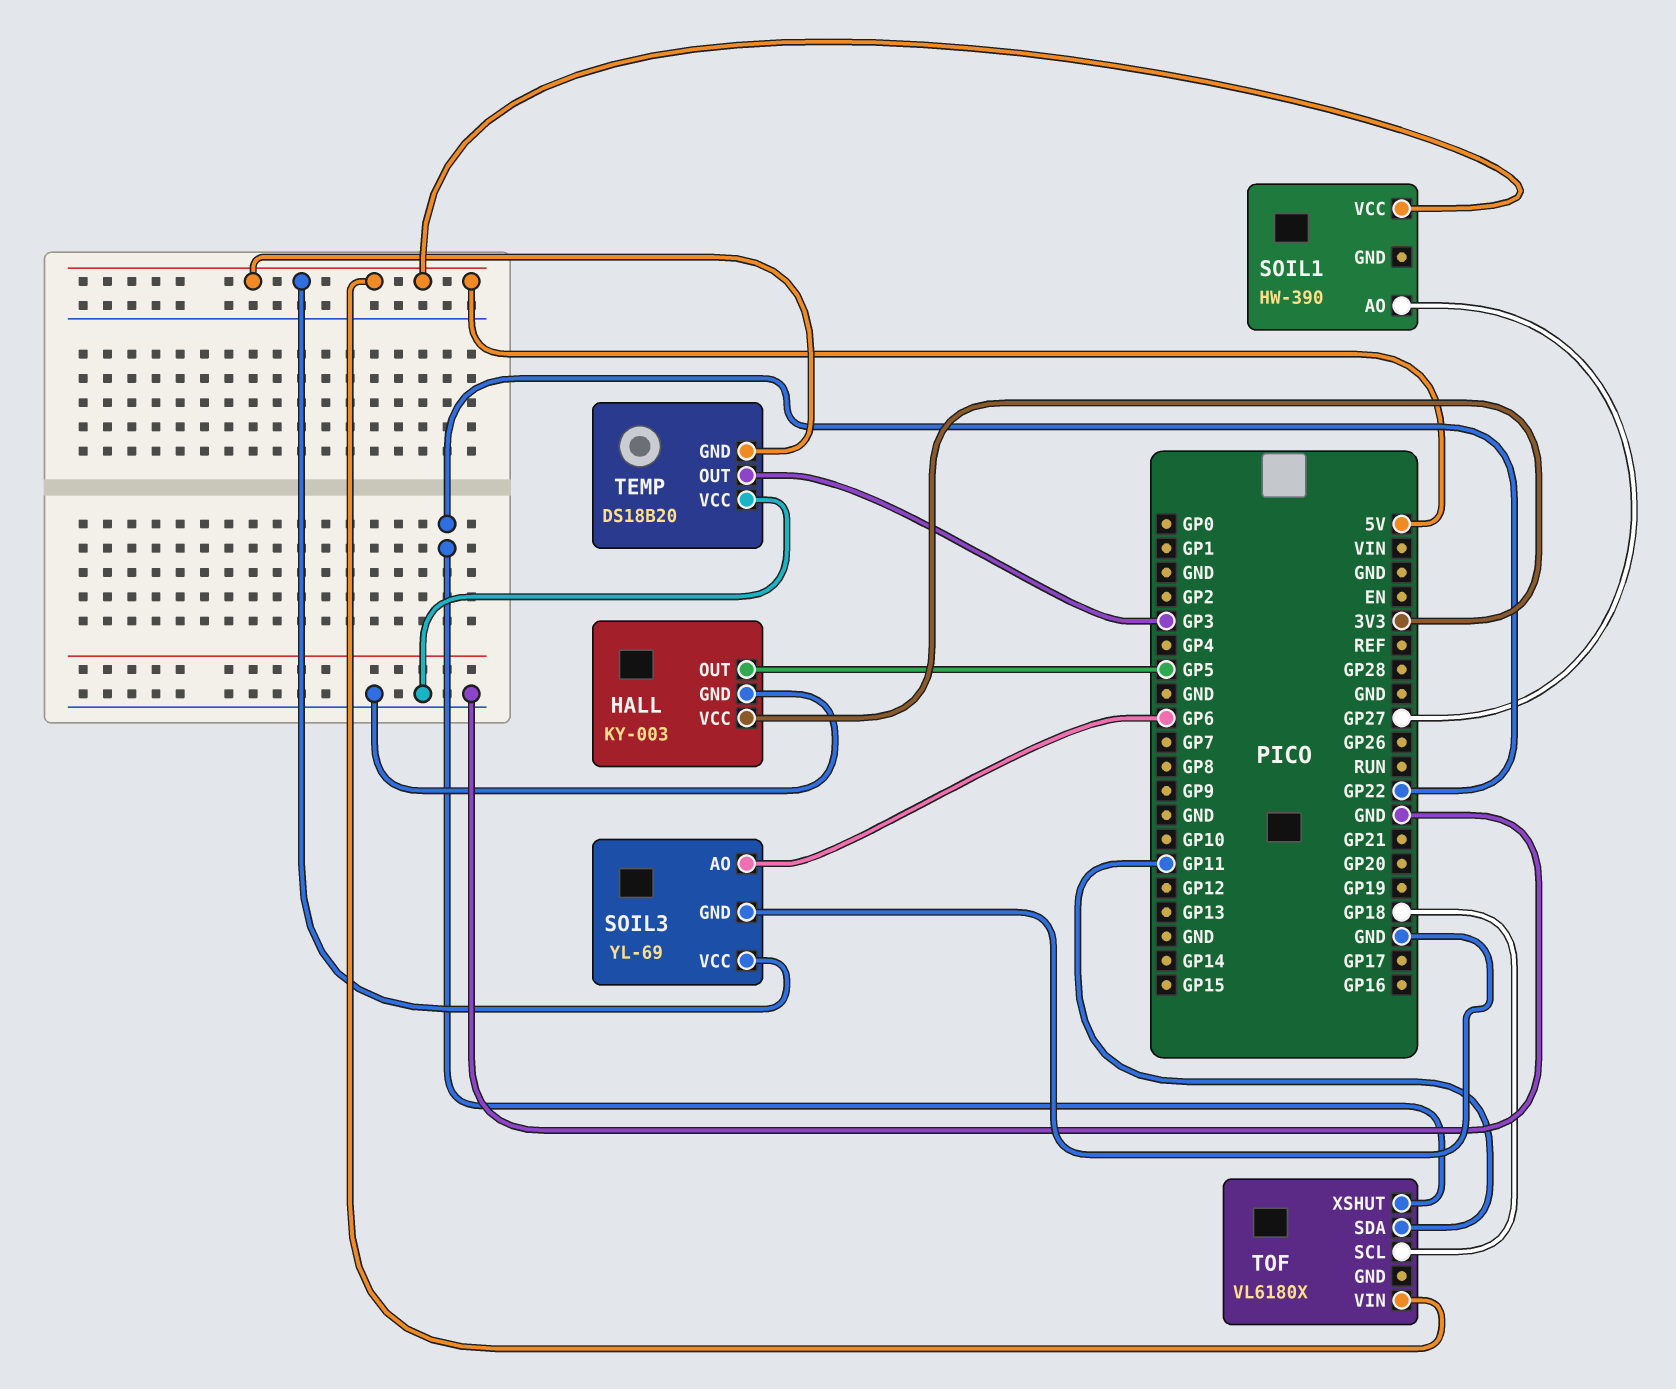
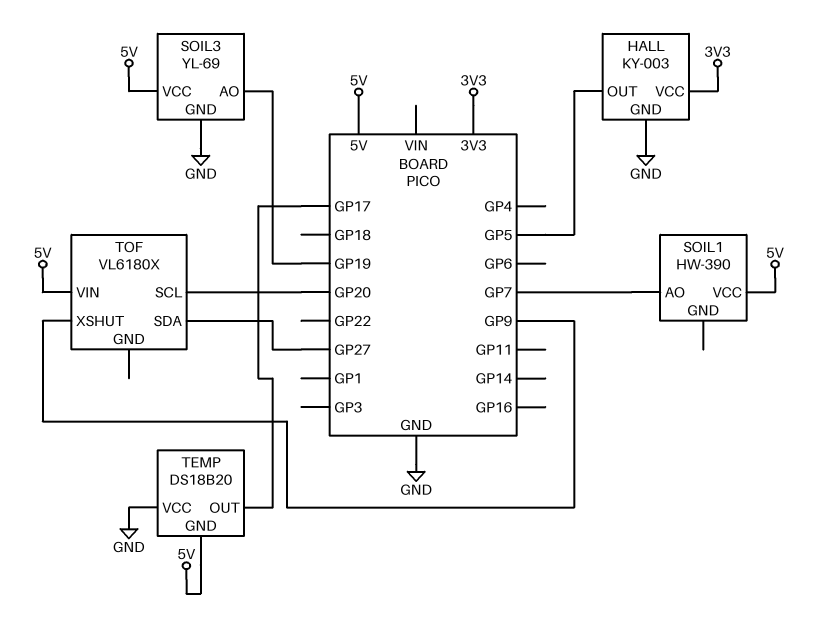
SOIL1 pin AO: GP27 -> GP7
SOIL3 pin AO: GP6 -> GP19
TEMP pin OUT: GP3 -> GP17
TOF pin SCL: GP18 -> GP20
TOF pin SDA: GP11 -> GP27
TOF pin XSHUT: GP22 -> GP9

